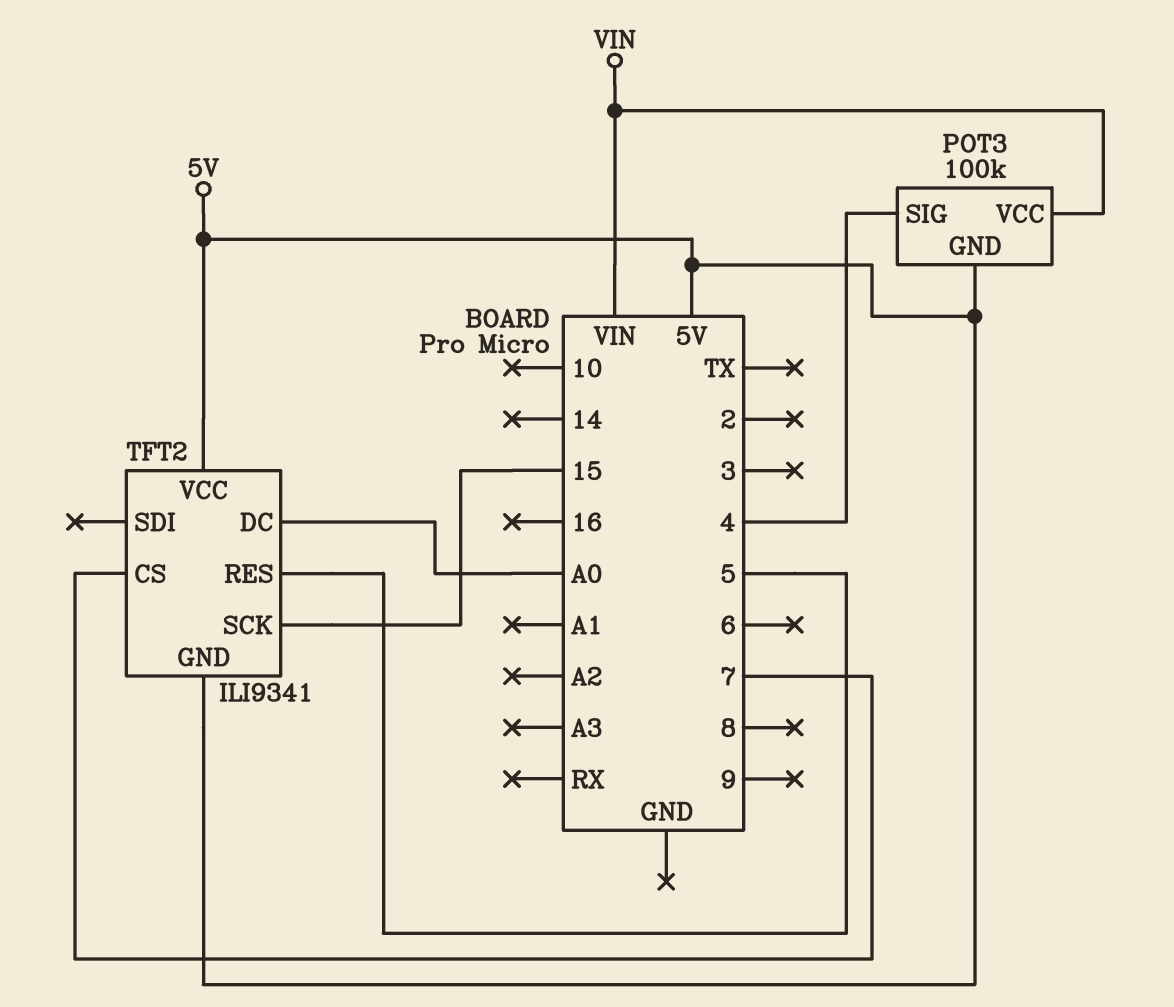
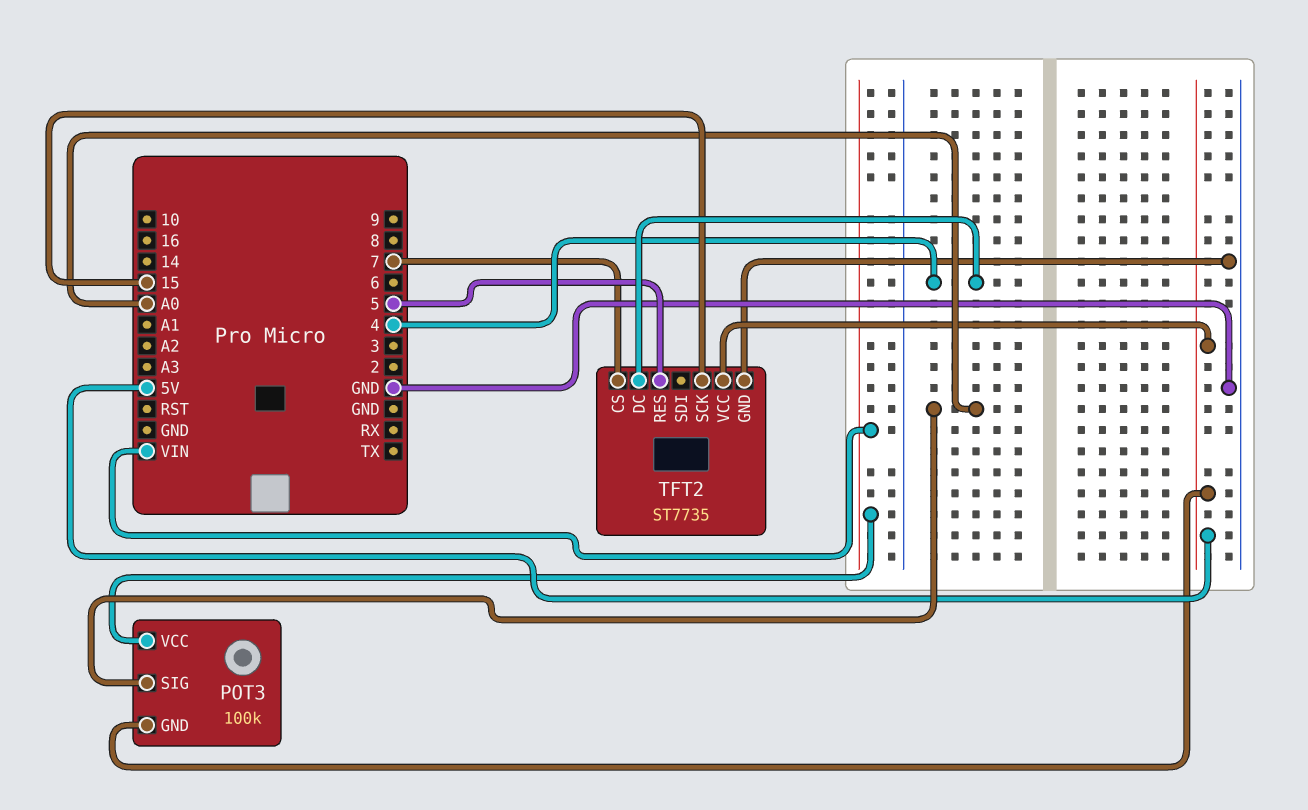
POT3 pin SIG: 4 -> A0
TFT2: ILI9341 -> ST7735
TFT2 pin DC: A0 -> 4
TFT2 pin GND: 5V -> GND

